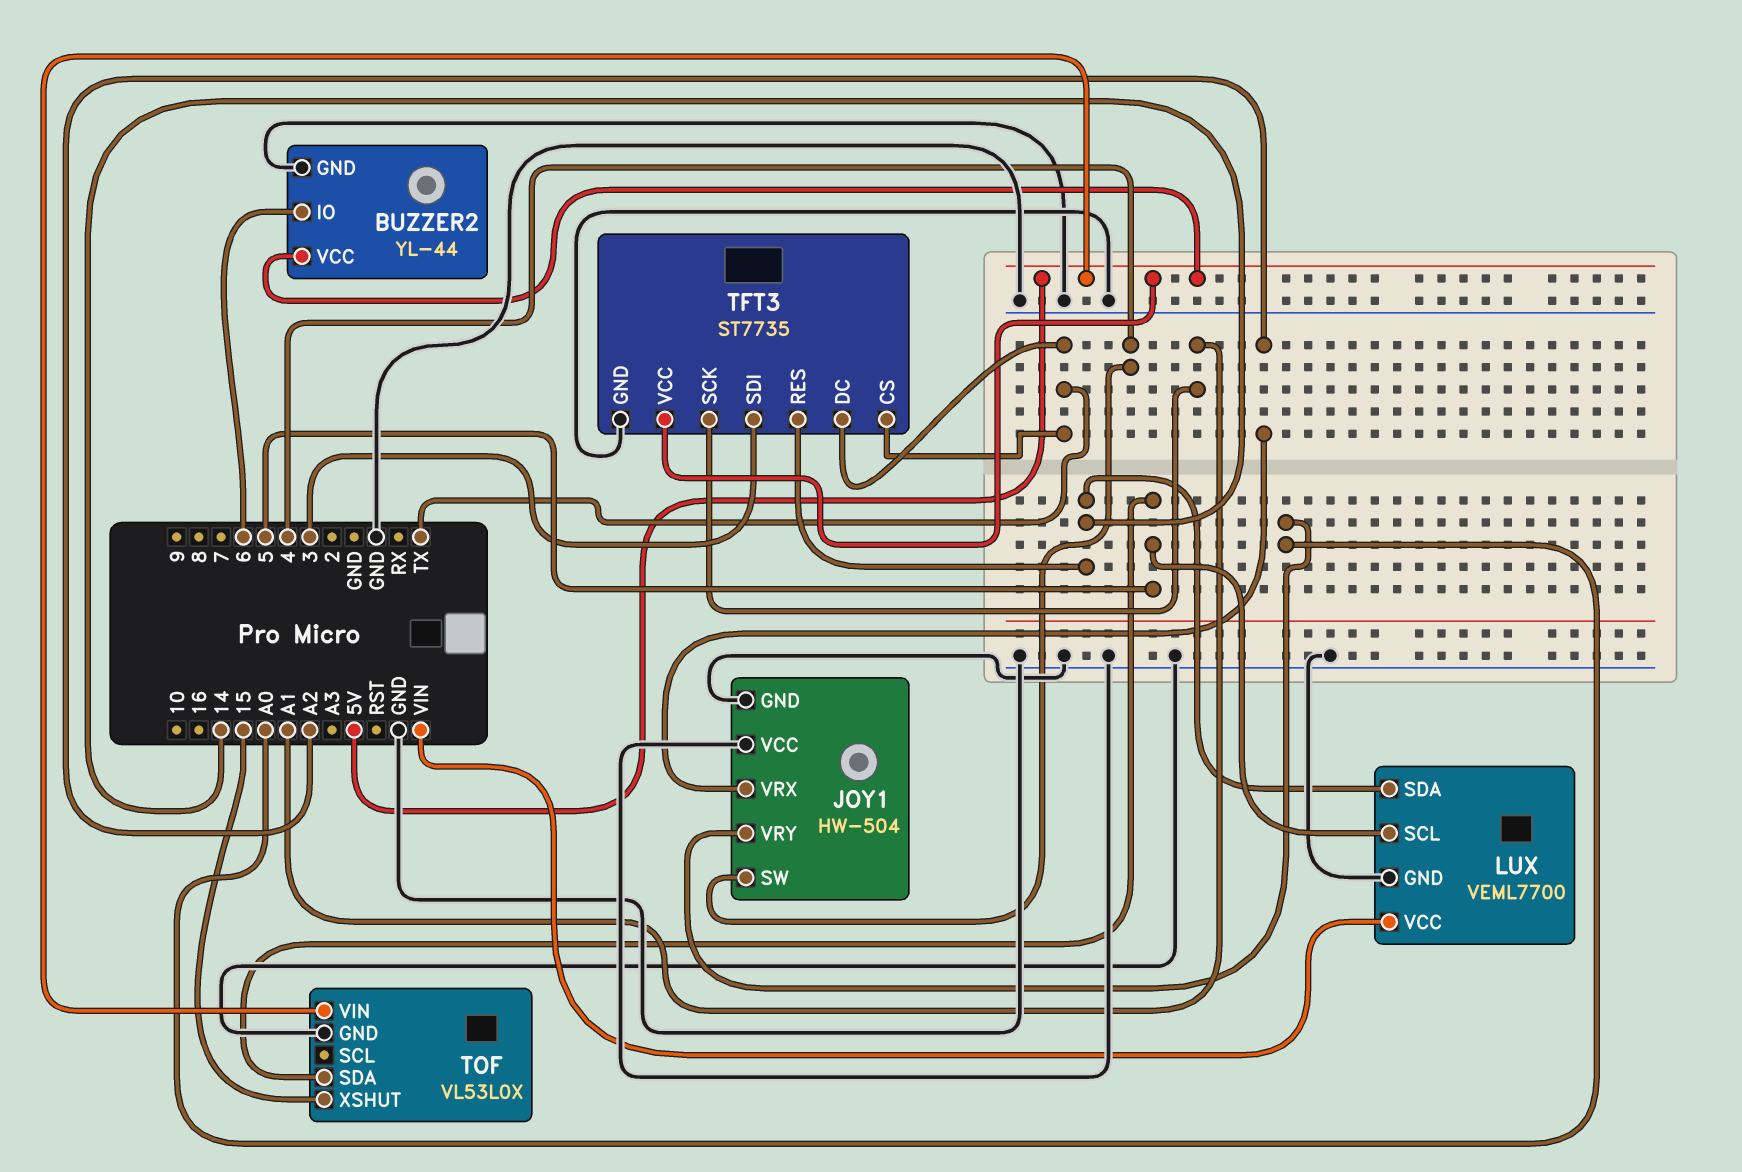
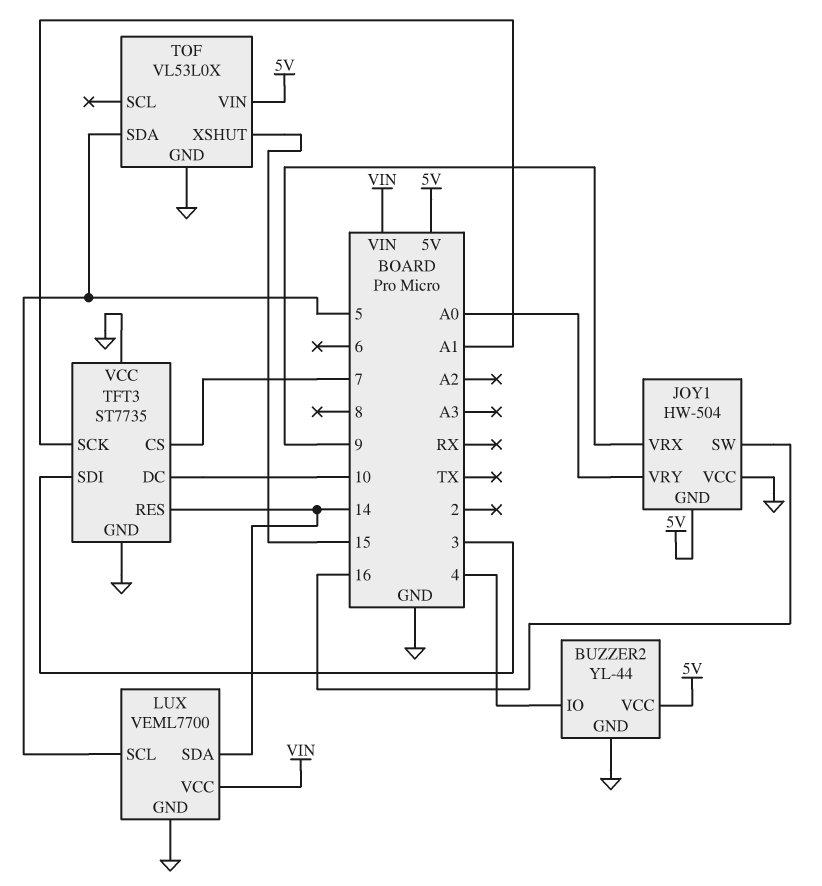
BUZZER2 pin IO: 6 -> 4
JOY1 pin GND: GND -> 5V
JOY1 pin SW: 4 -> 16
JOY1 pin VRX: A2 -> 9
TFT3 pin CS: TX -> 7
TFT3 pin DC: TX -> 10
TFT3 pin VCC: 5V -> GND

